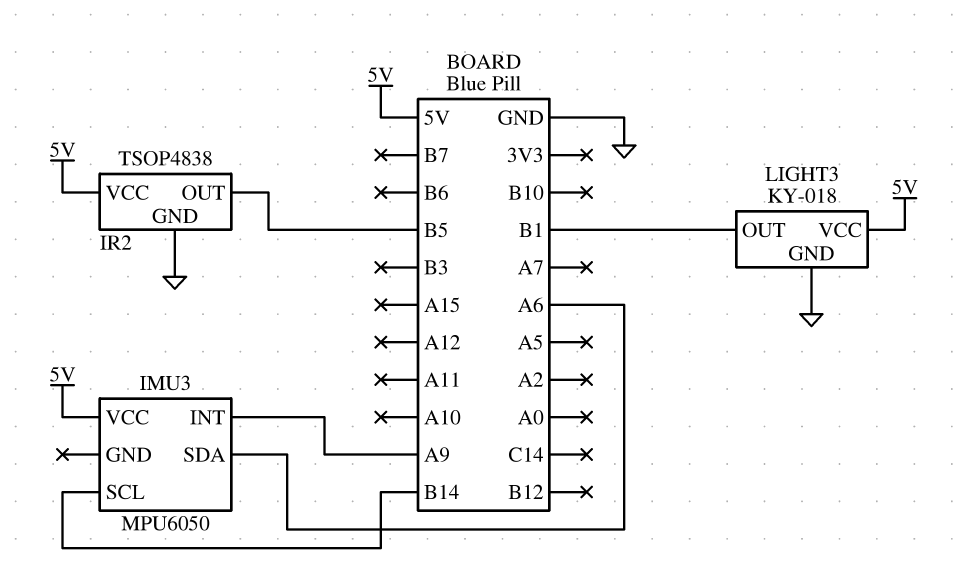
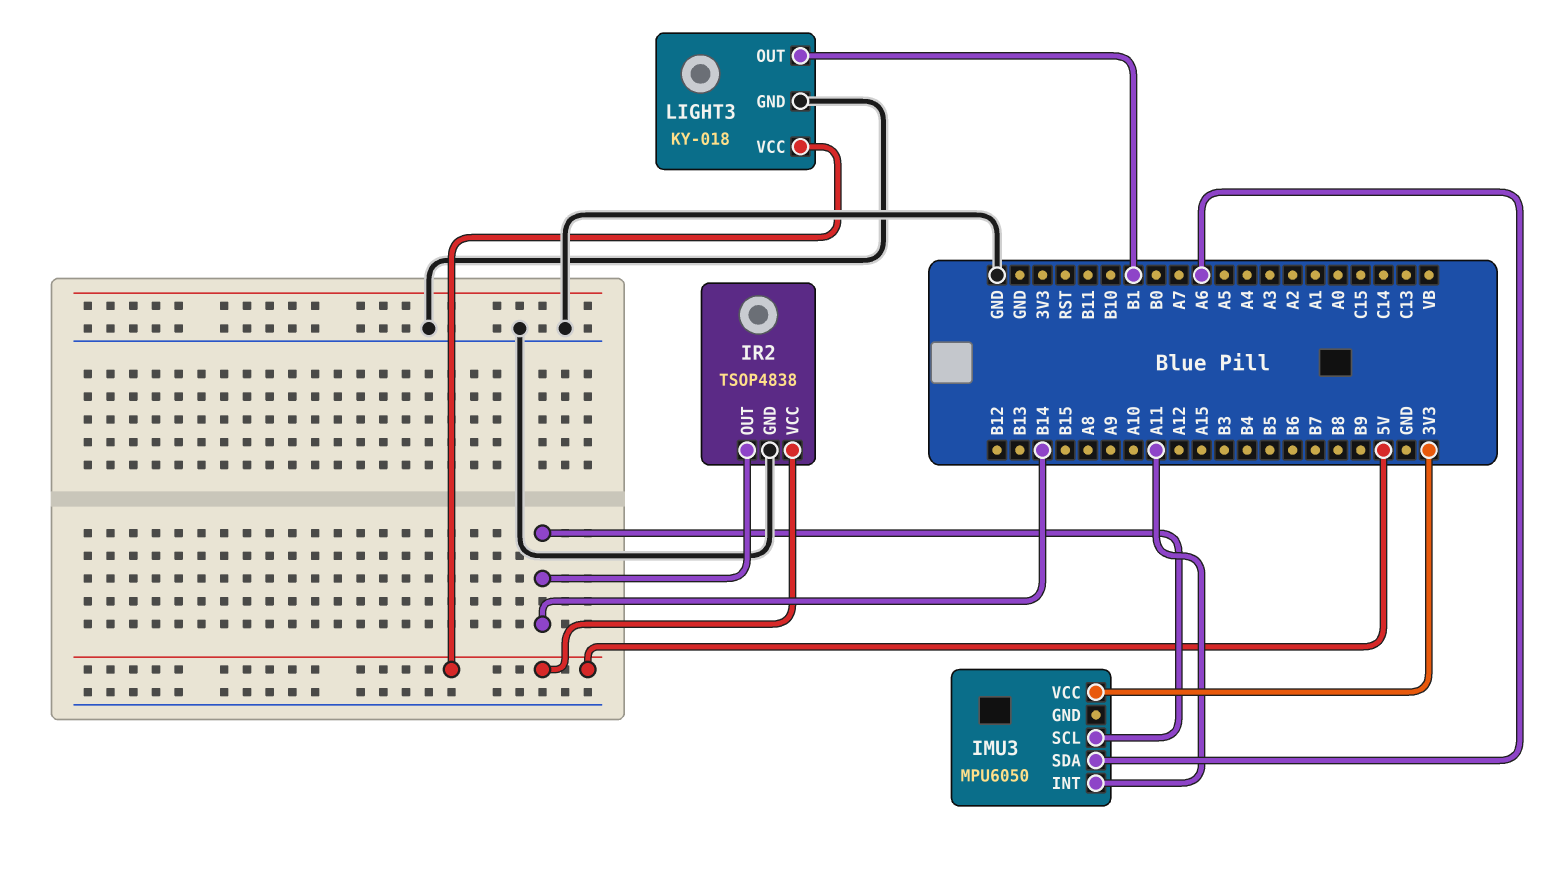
IMU3 pin INT: A9 -> A11
IMU3 pin VCC: 5V -> 3V3
IR2 pin OUT: B5 -> B14

